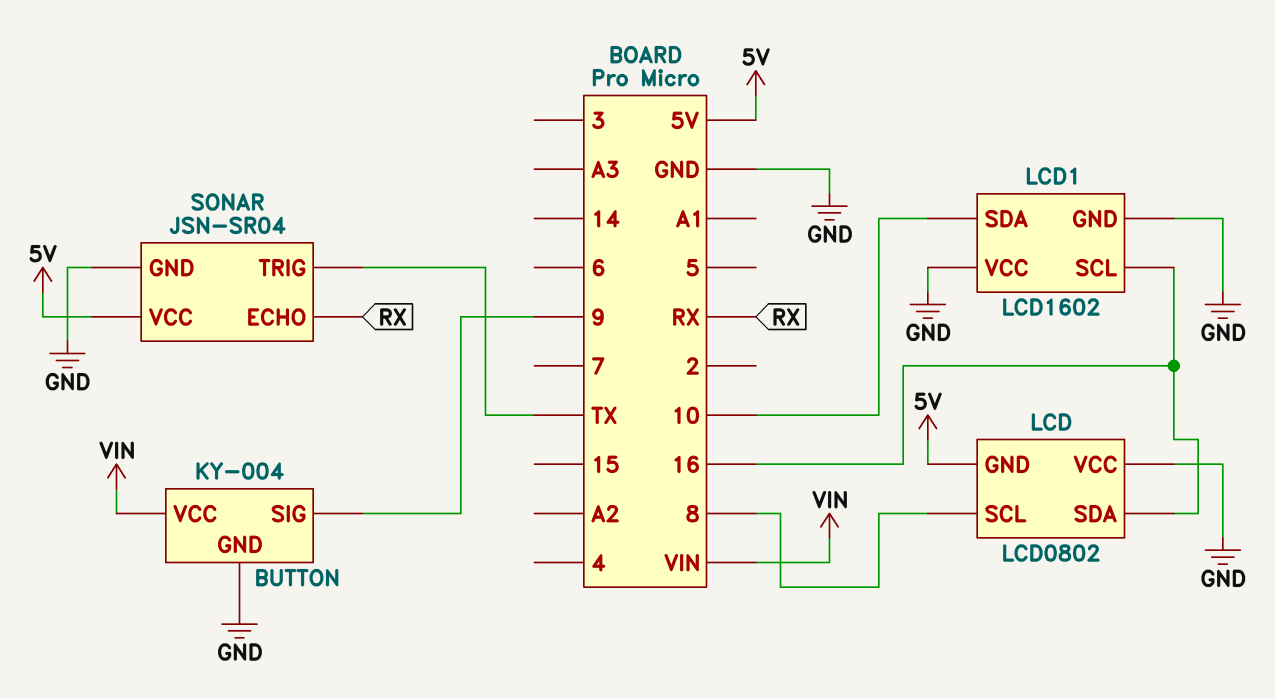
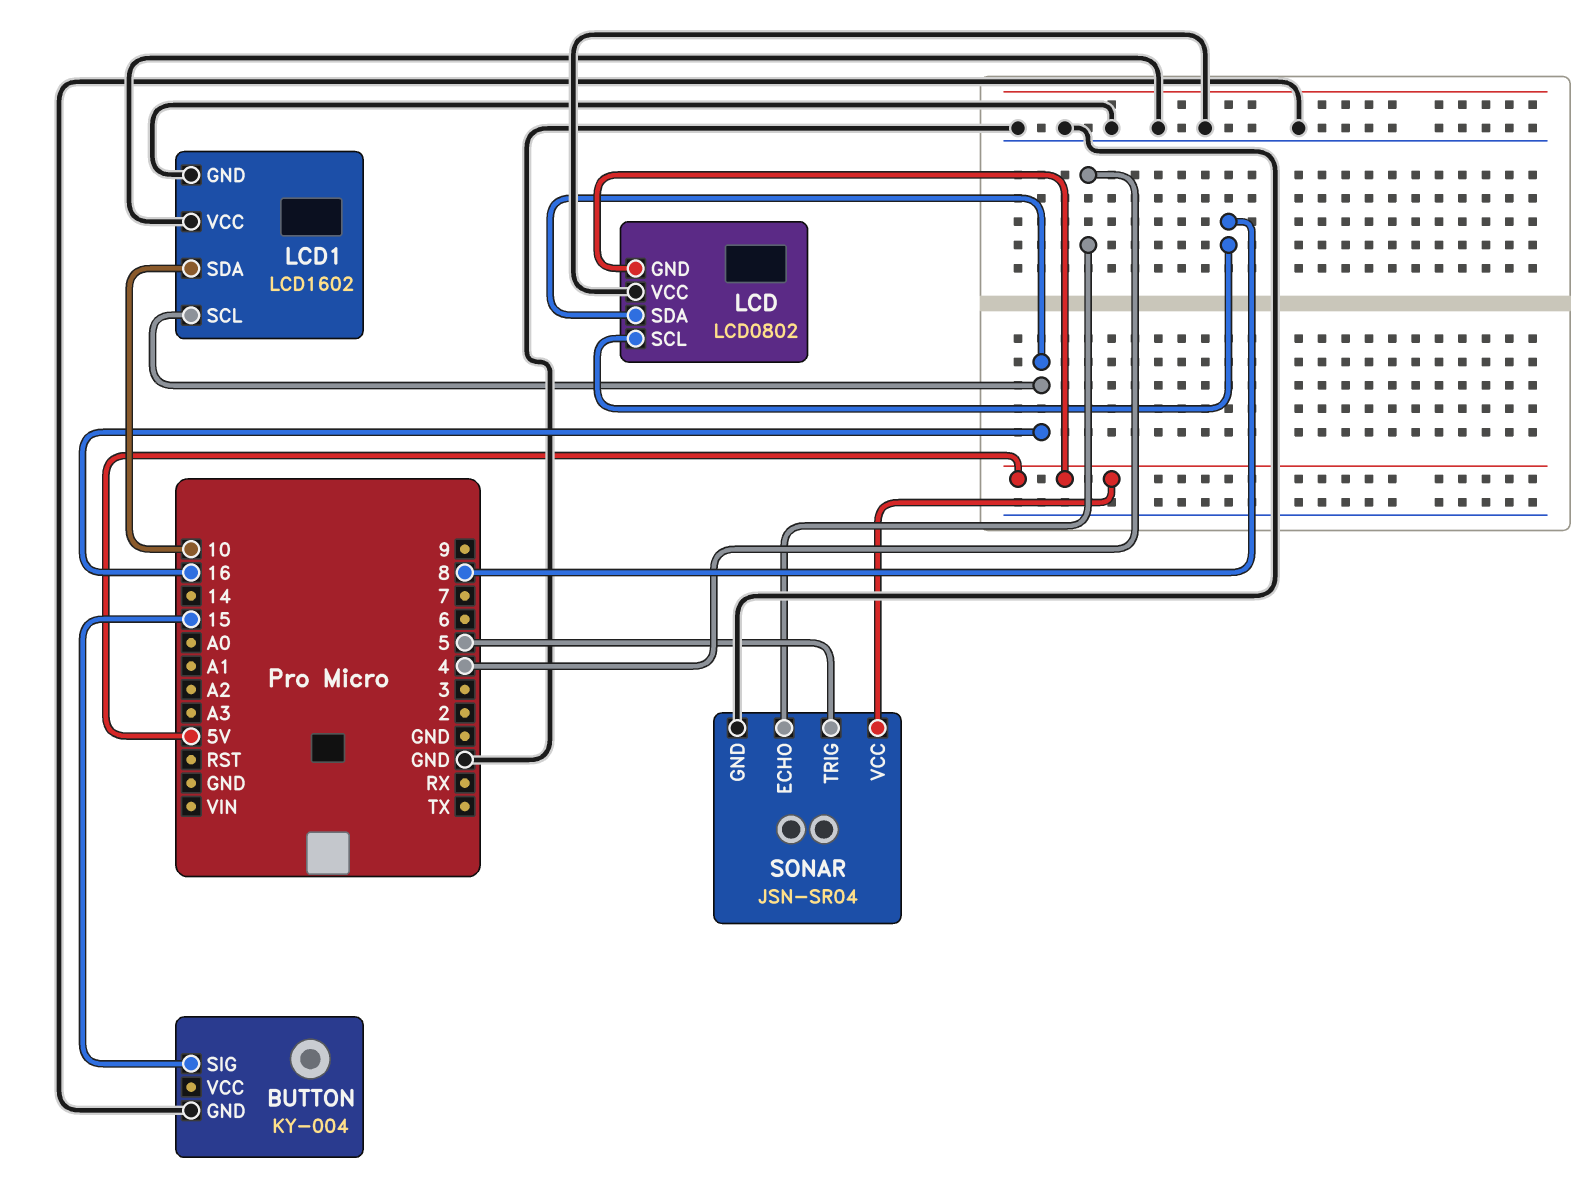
BUTTON pin SIG: 9 -> 15
BUTTON pin VCC: VIN -> none
SONAR pin ECHO: RX -> 4
SONAR pin TRIG: TX -> 5

